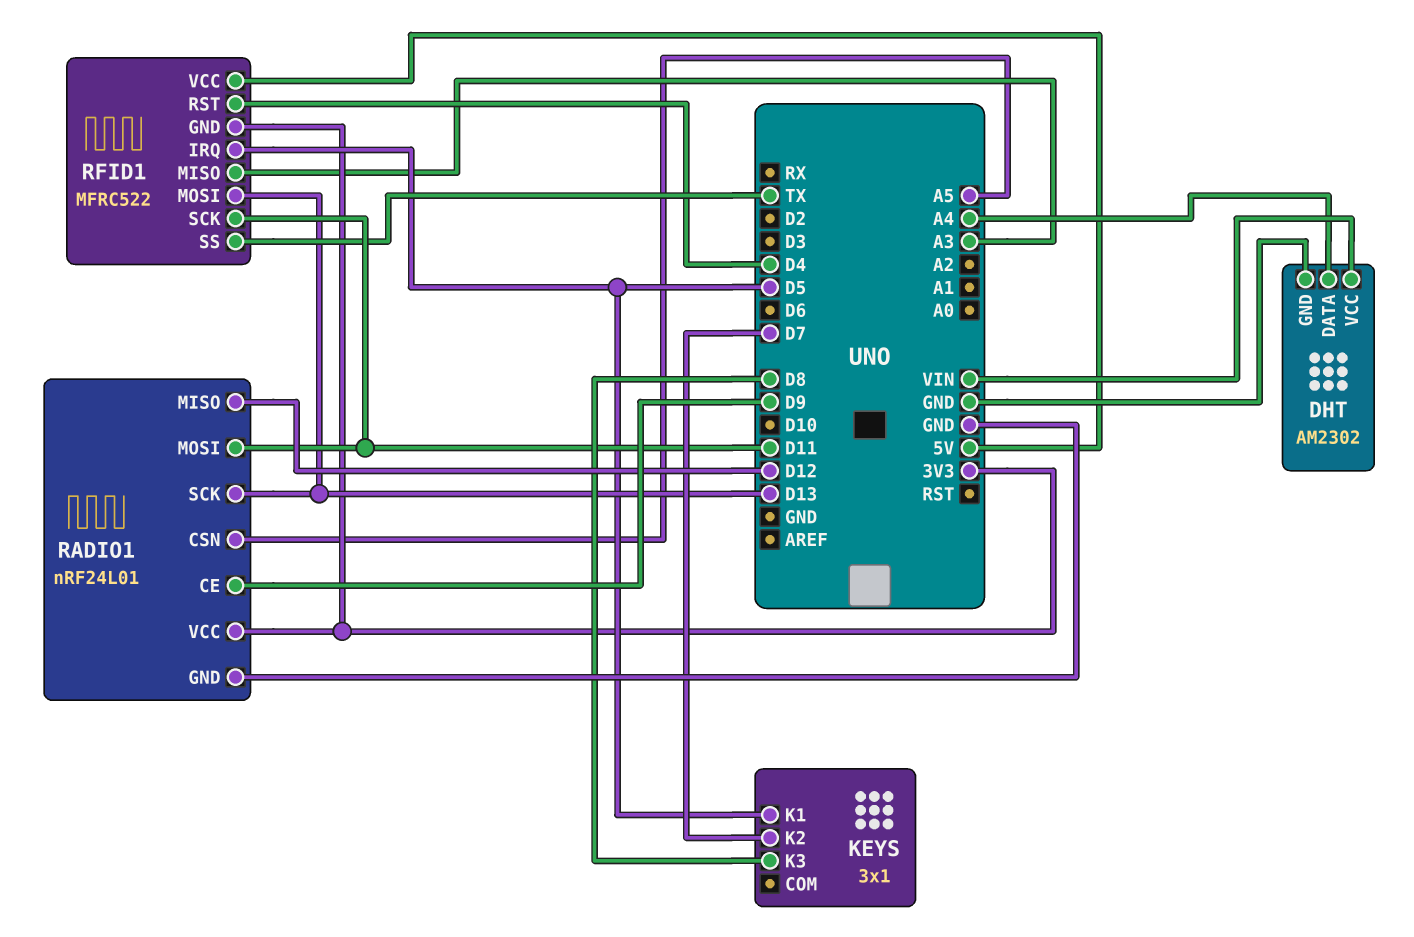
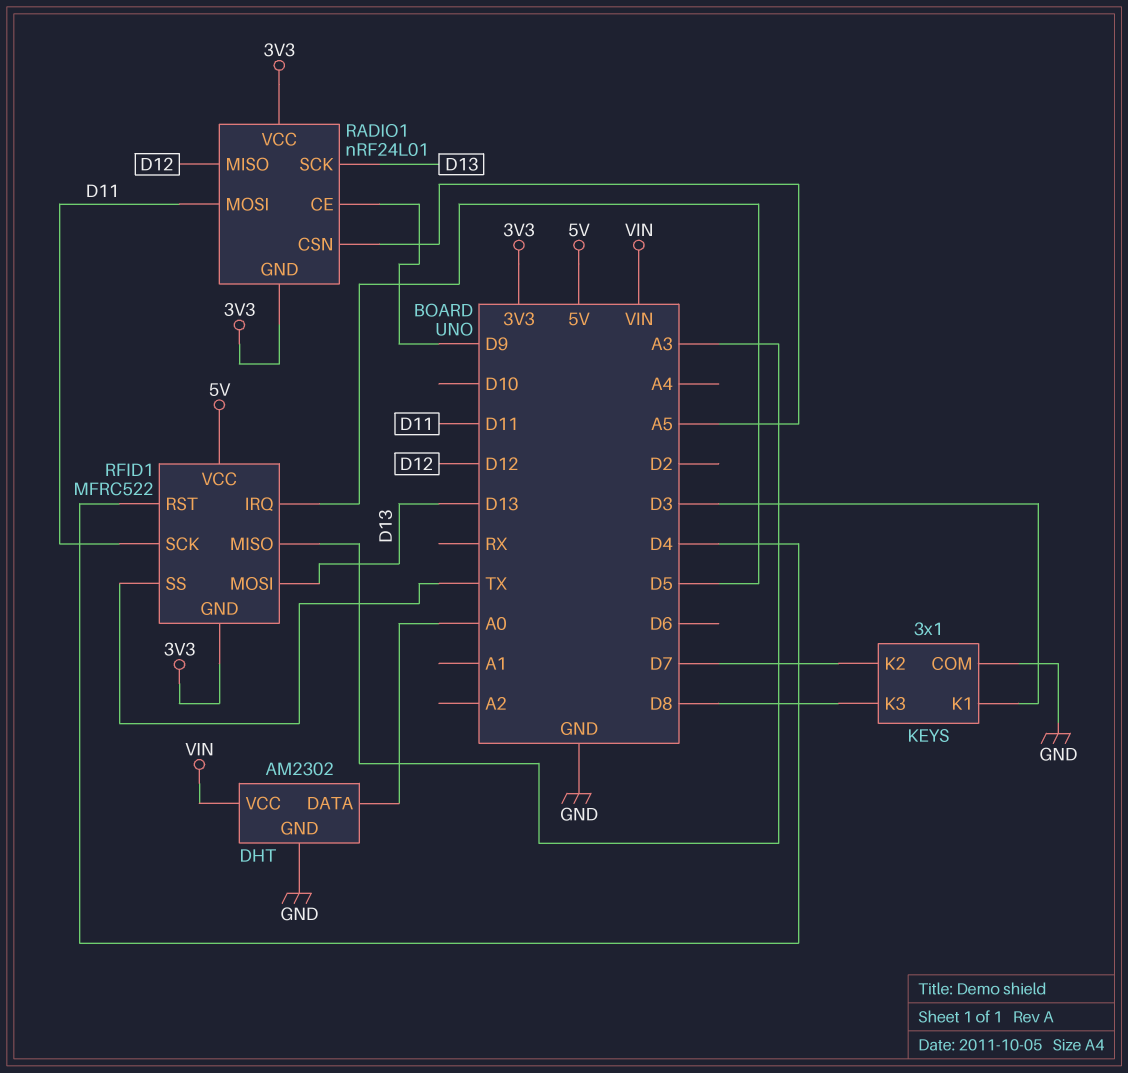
DHT pin DATA: A4 -> A0
KEYS pin COM: none -> GND
KEYS pin K1: D5 -> D3
RADIO1 pin GND: GND -> 3V3

